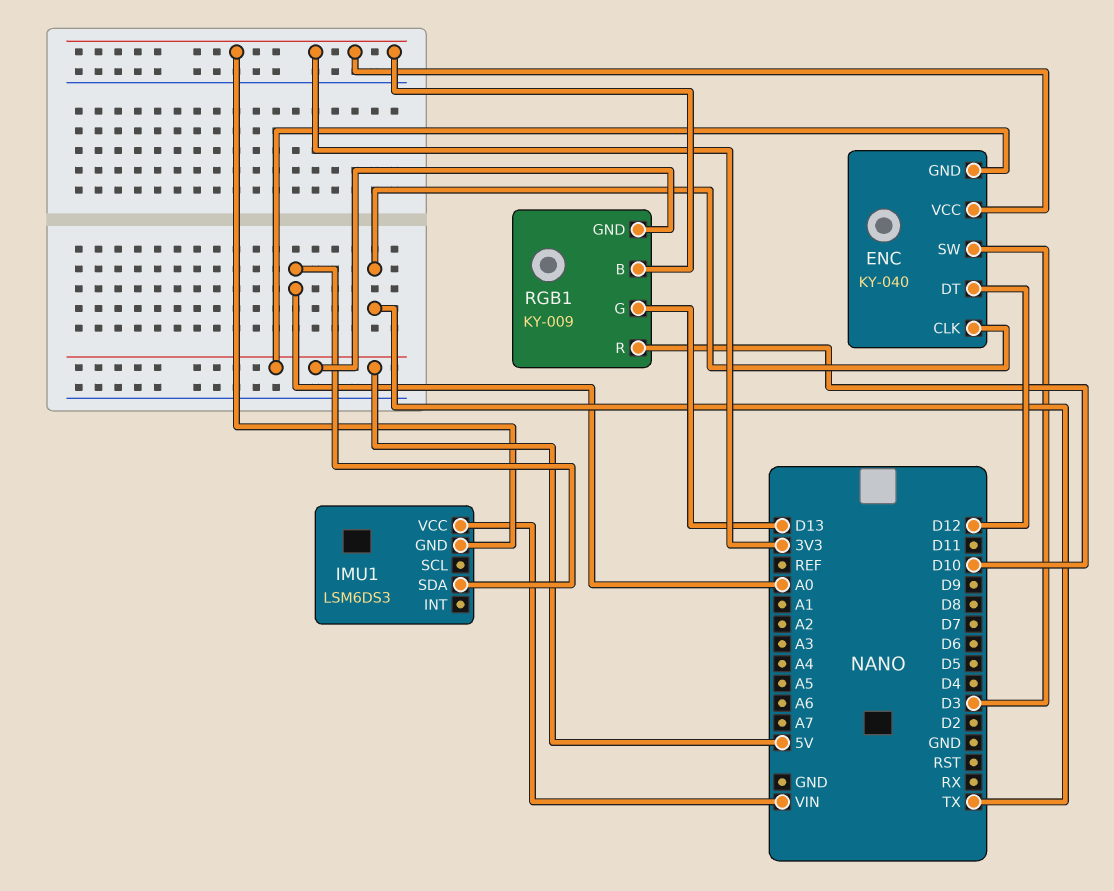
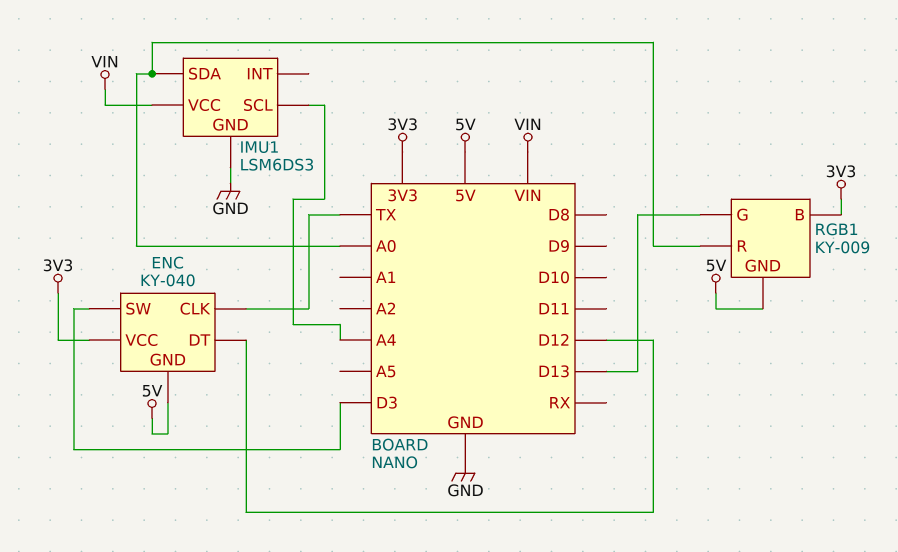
IMU1 pin GND: 3V3 -> GND
IMU1 pin SCL: none -> A4
RGB1 pin R: D10 -> A0

